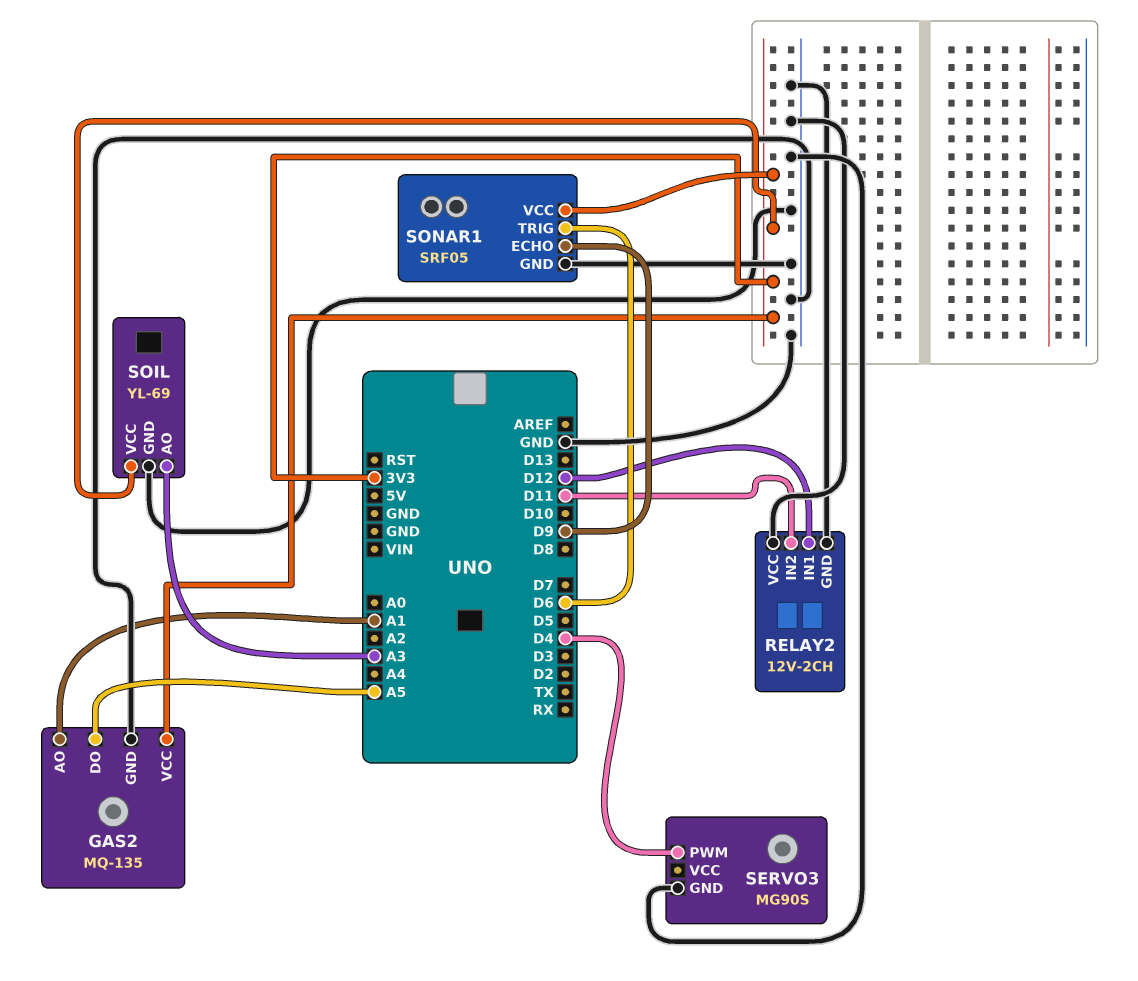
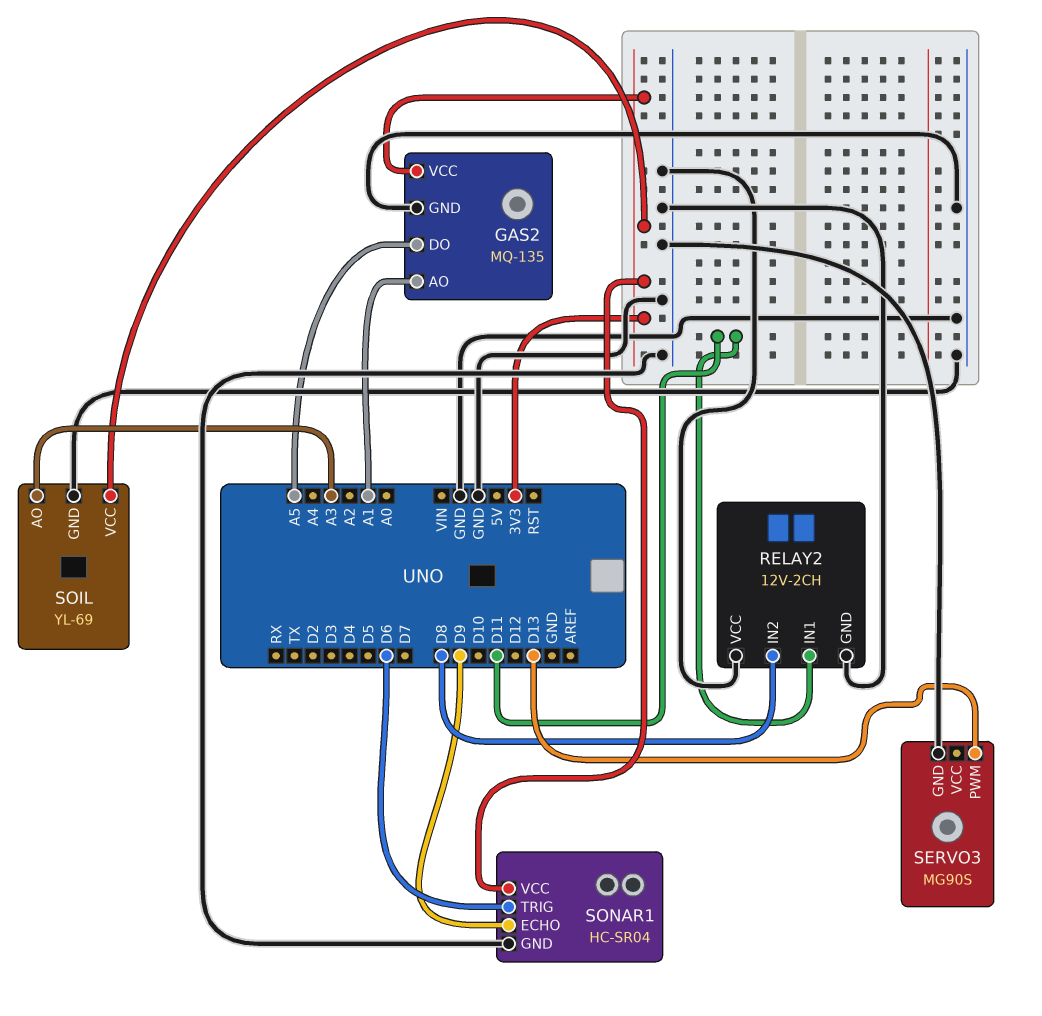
RELAY2 pin IN1: D12 -> D11
RELAY2 pin IN2: D11 -> D8
SERVO3 pin PWM: D4 -> D13
SONAR1: SRF05 -> HC-SR04

